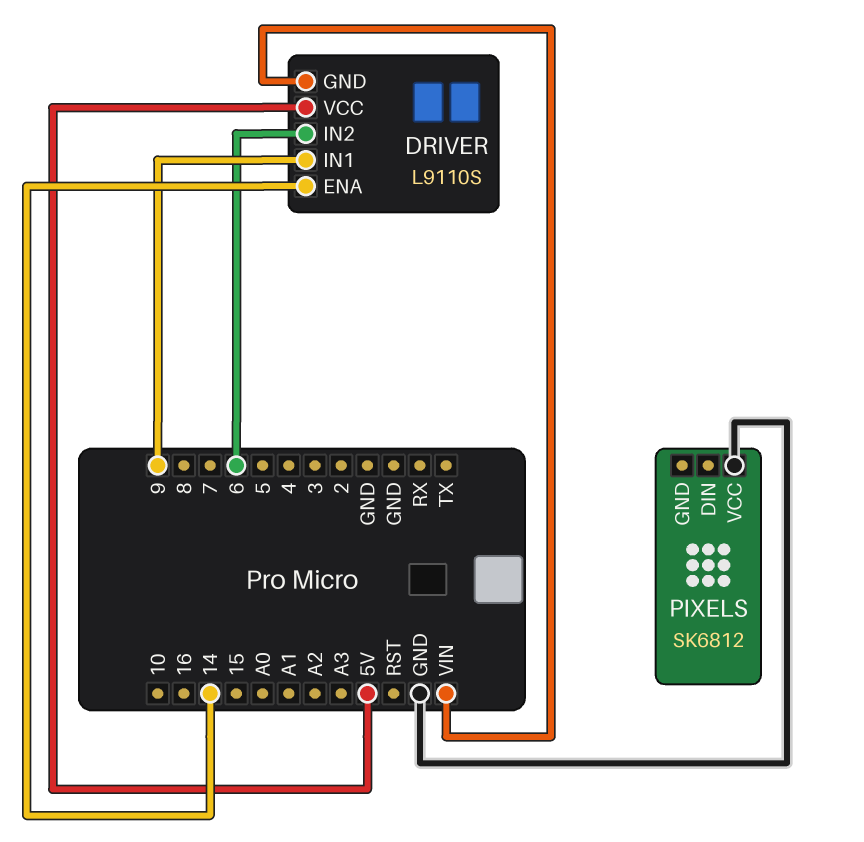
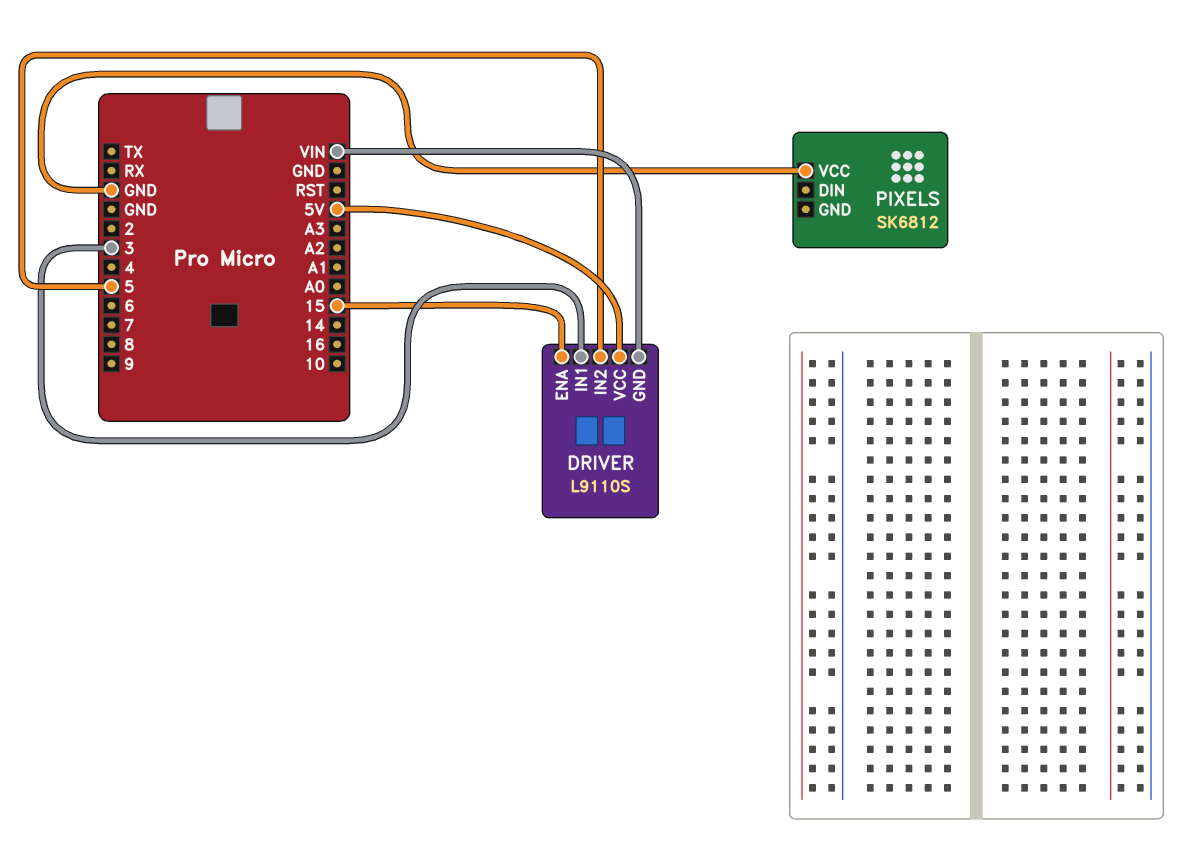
DRIVER pin ENA: 14 -> 15
DRIVER pin IN1: 9 -> 3
DRIVER pin IN2: 6 -> 5

